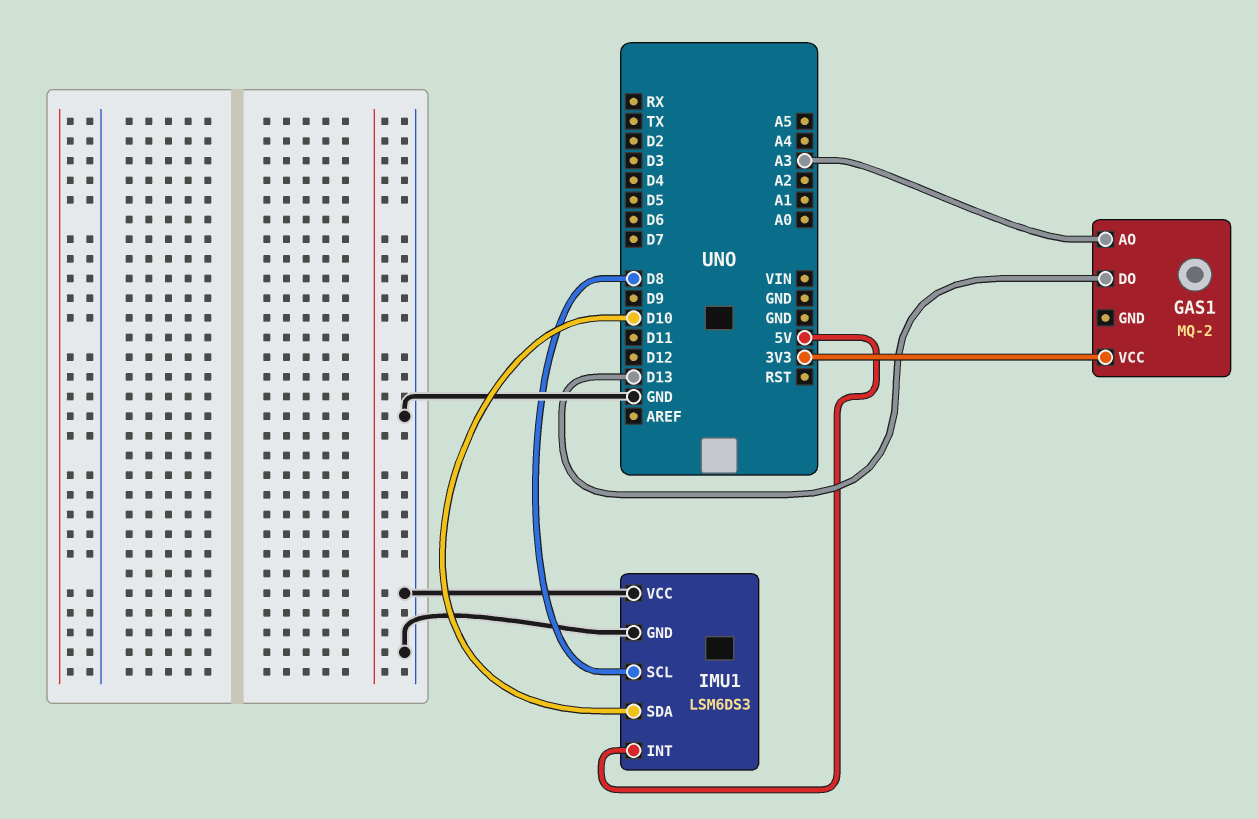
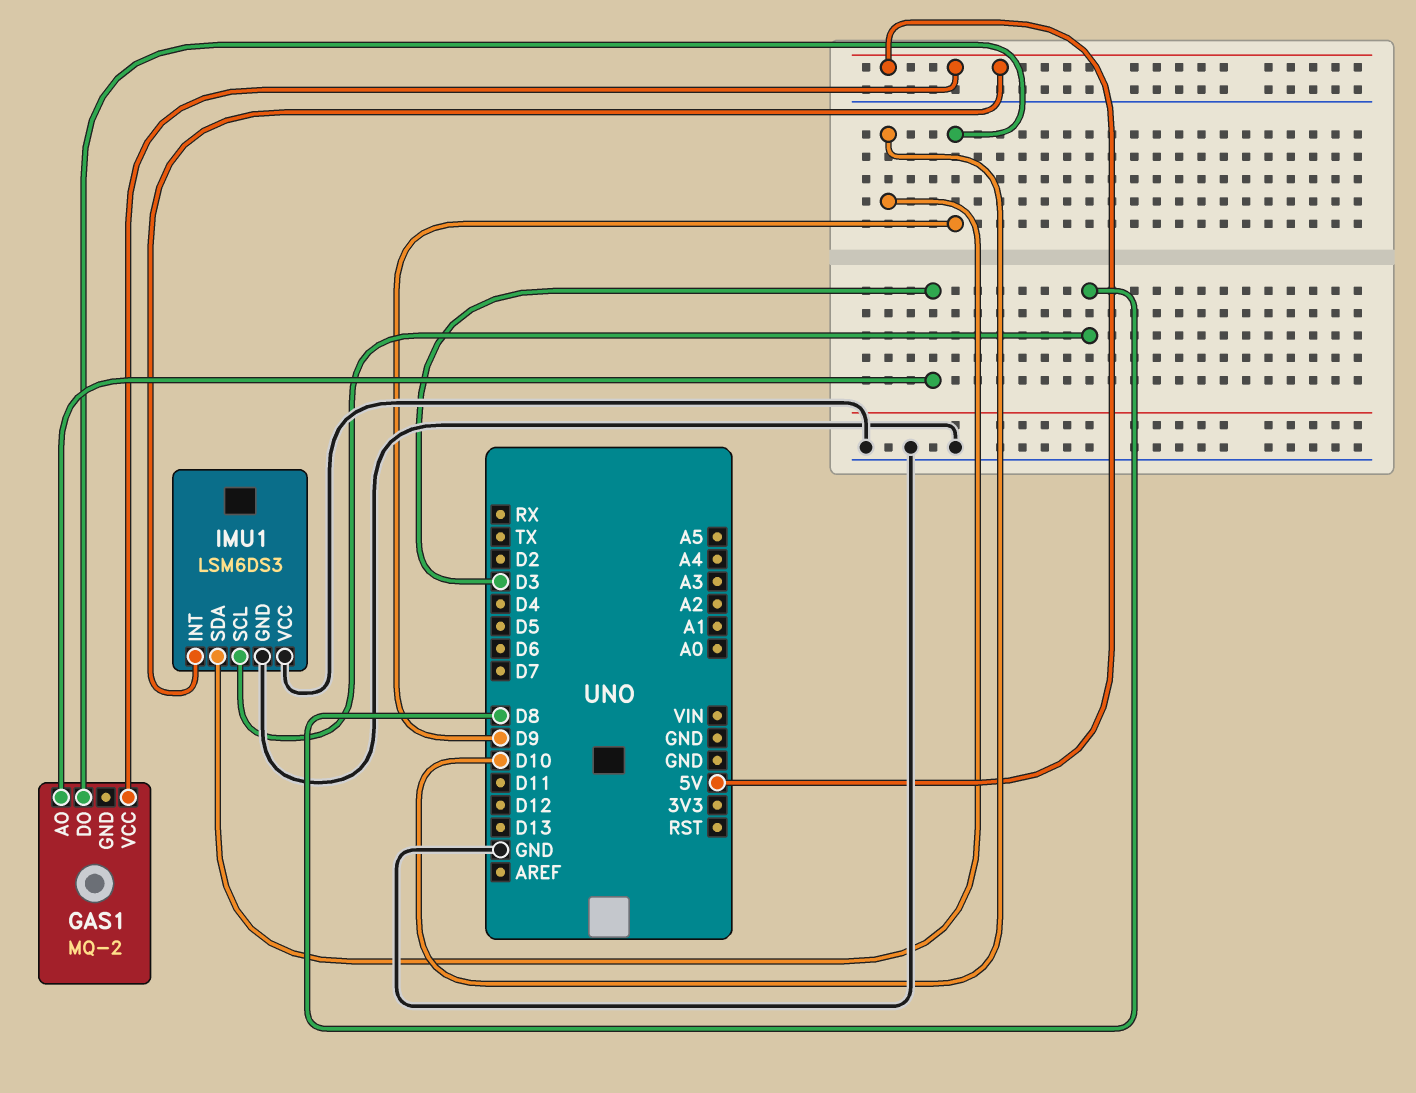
GAS1 pin AO: A3 -> D3
GAS1 pin DO: D13 -> D9
GAS1 pin VCC: 3V3 -> 5V

